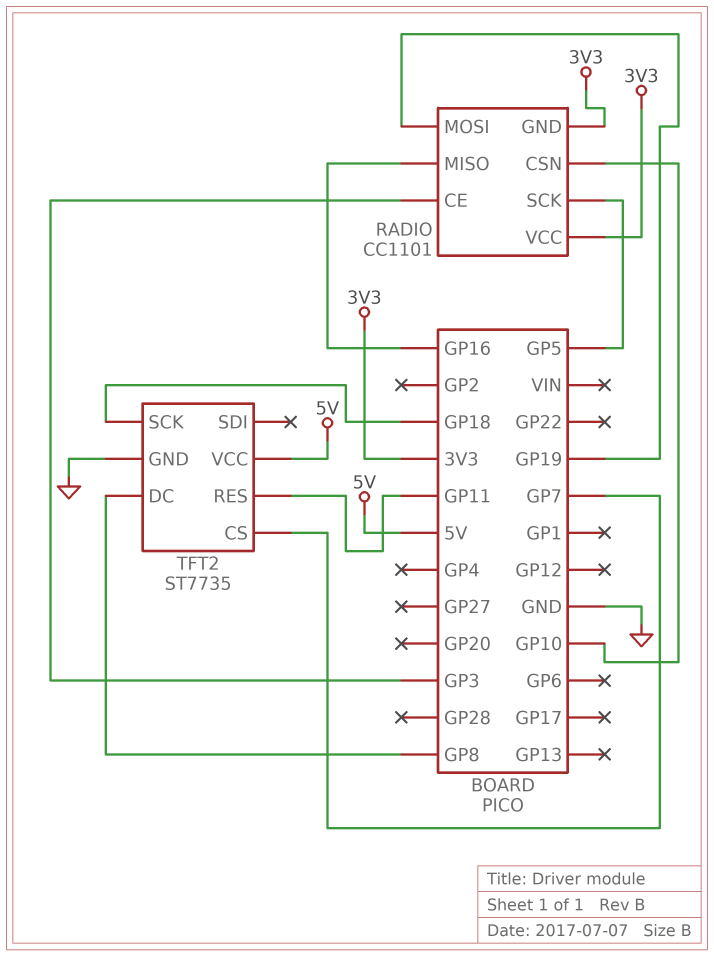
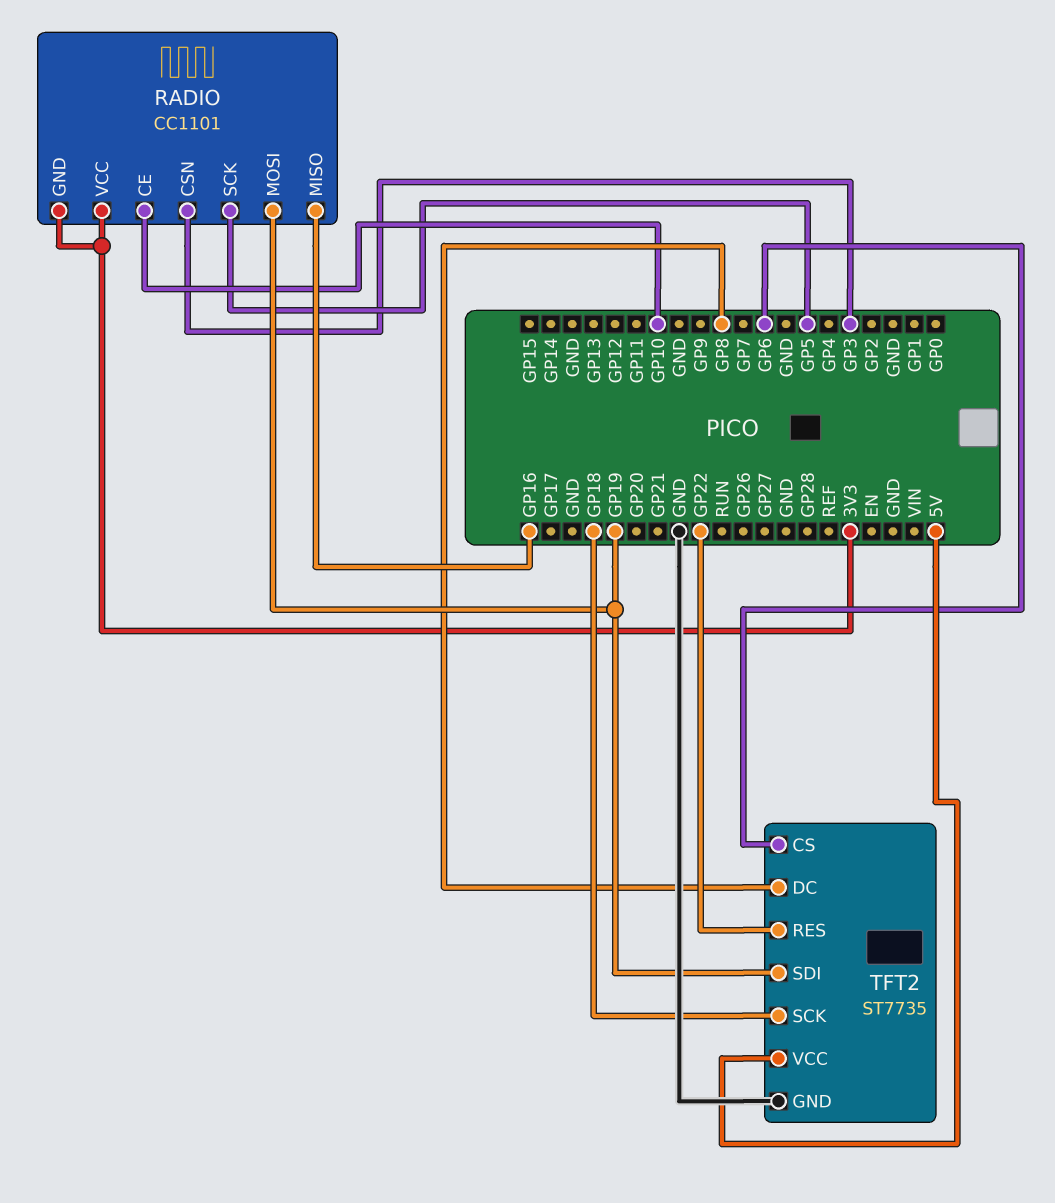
RADIO pin CE: GP3 -> GP10
RADIO pin CSN: GP10 -> GP3
TFT2 pin CS: GP7 -> GP6
TFT2 pin RES: GP11 -> GP22
TFT2 pin SDI: none -> GP19

